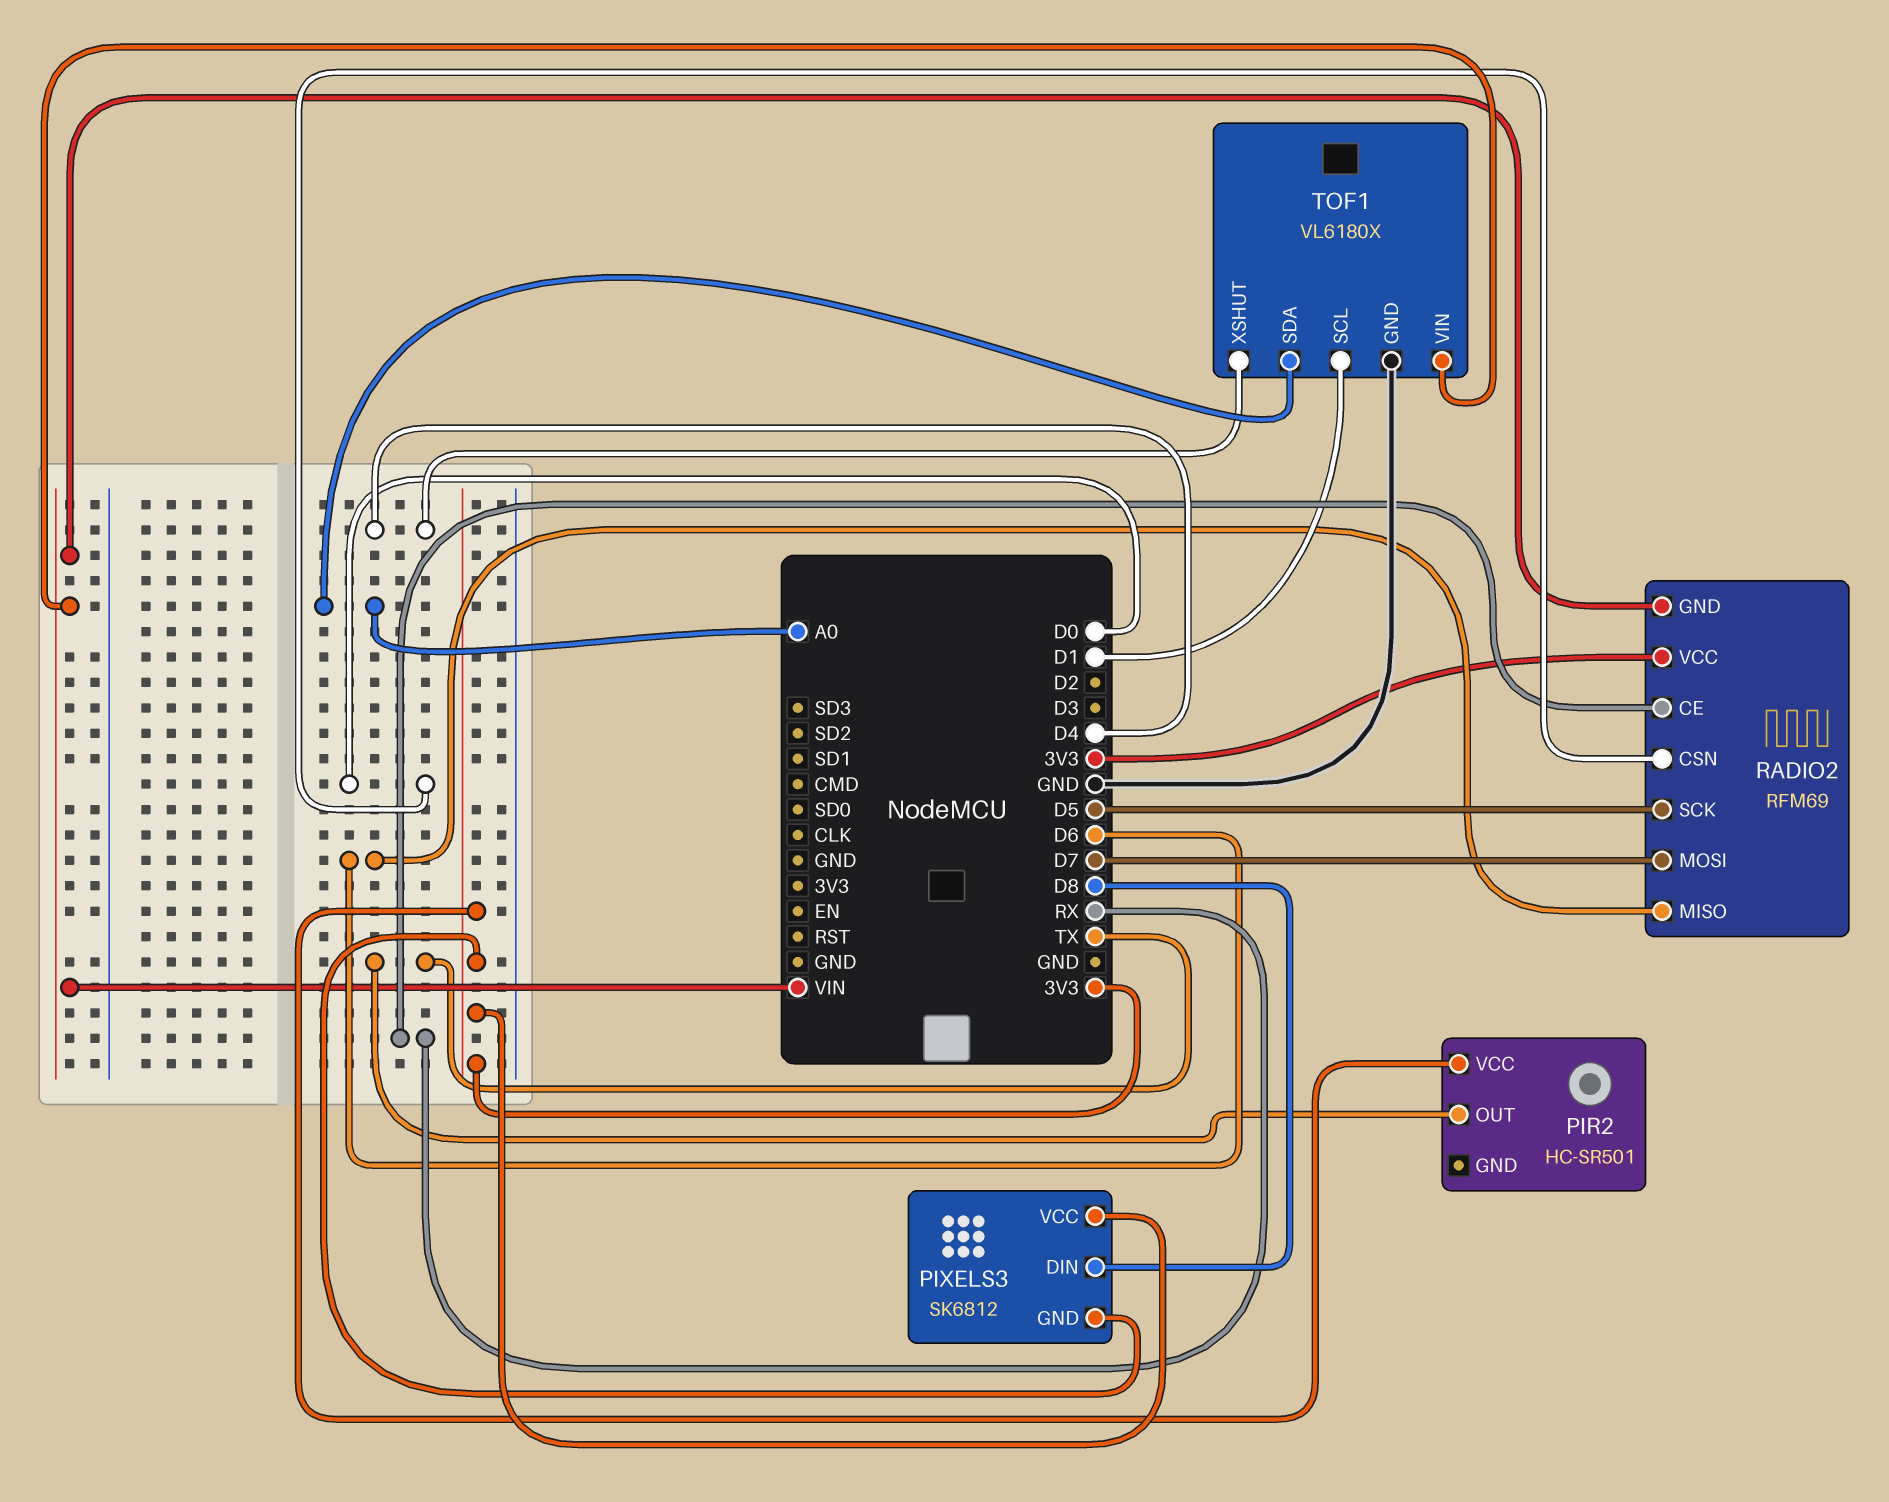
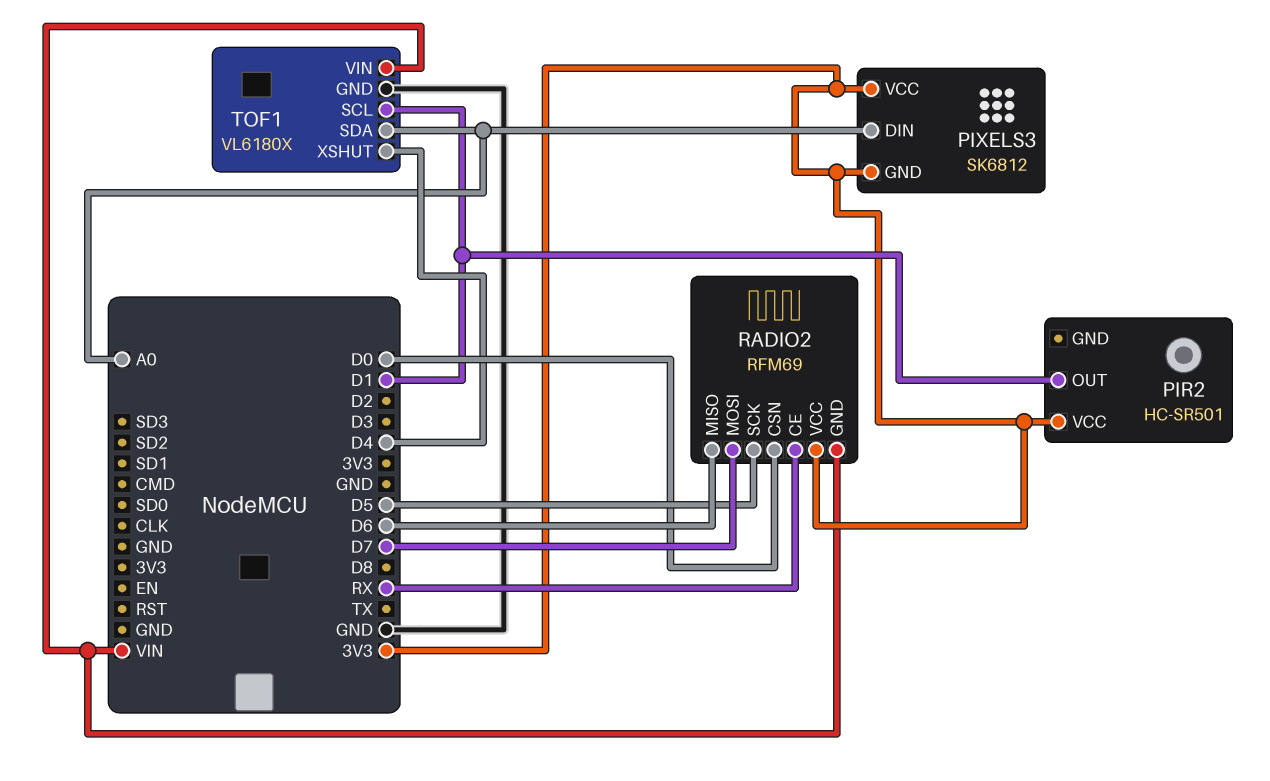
PIR2 pin OUT: TX -> D1
PIXELS3 pin DIN: D8 -> A0

